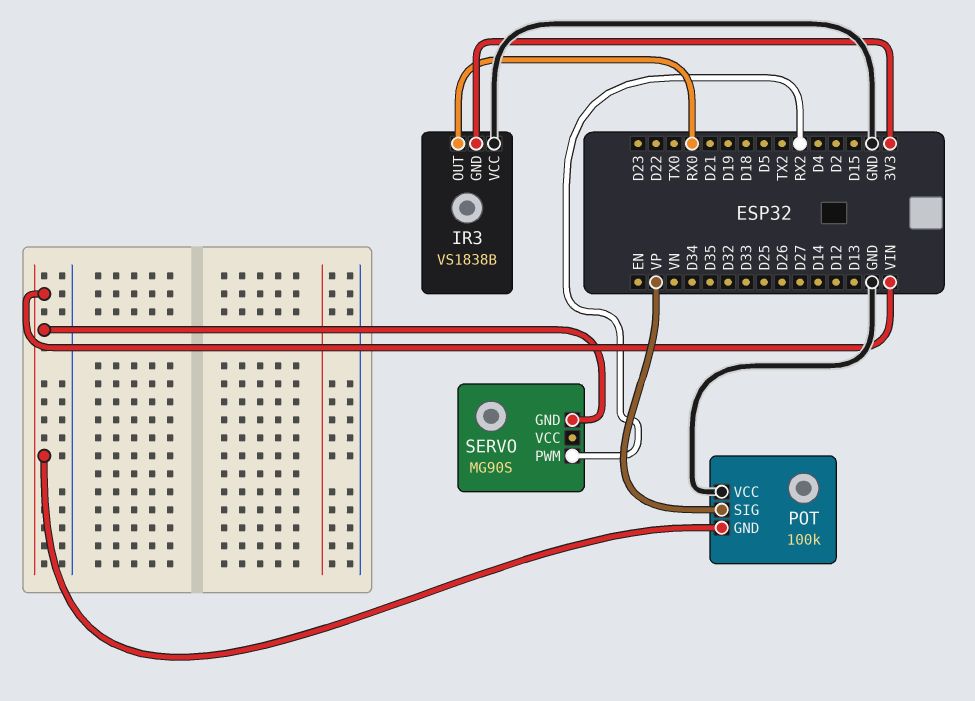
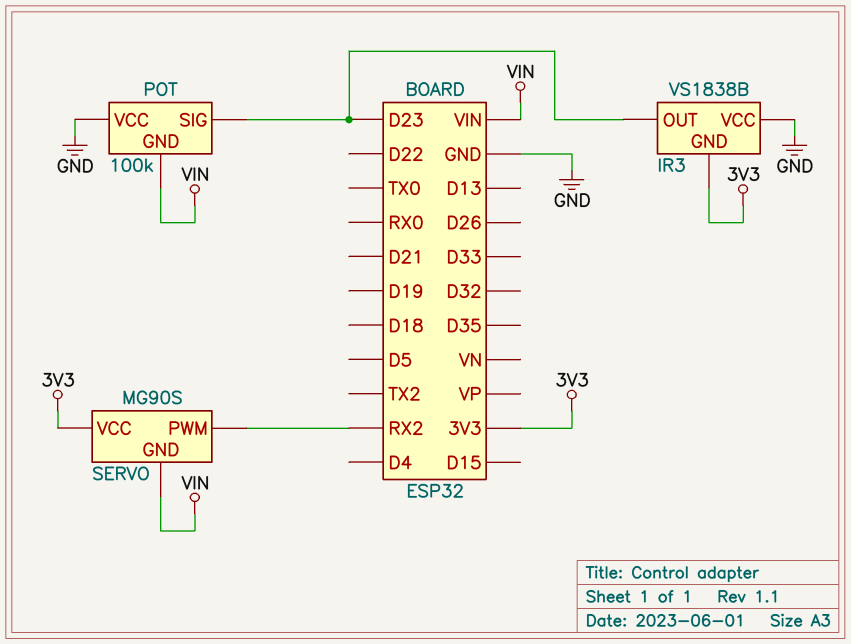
IR3 pin OUT: RX0 -> D23
POT pin SIG: VP -> D23
SERVO pin VCC: none -> 3V3

